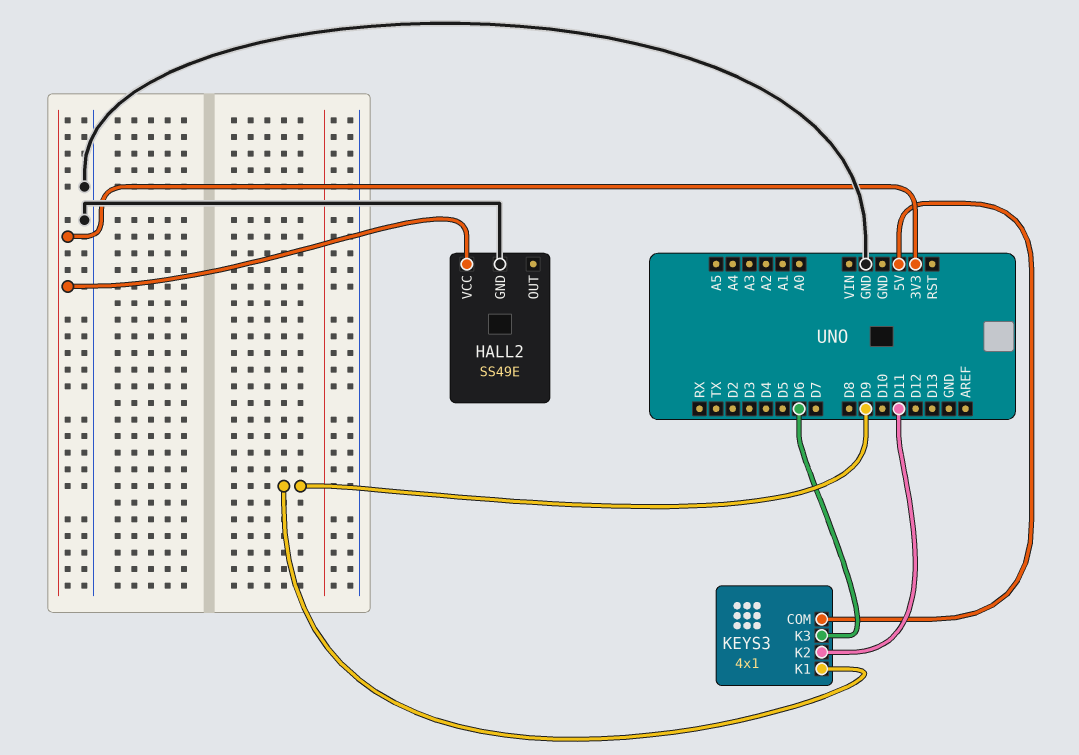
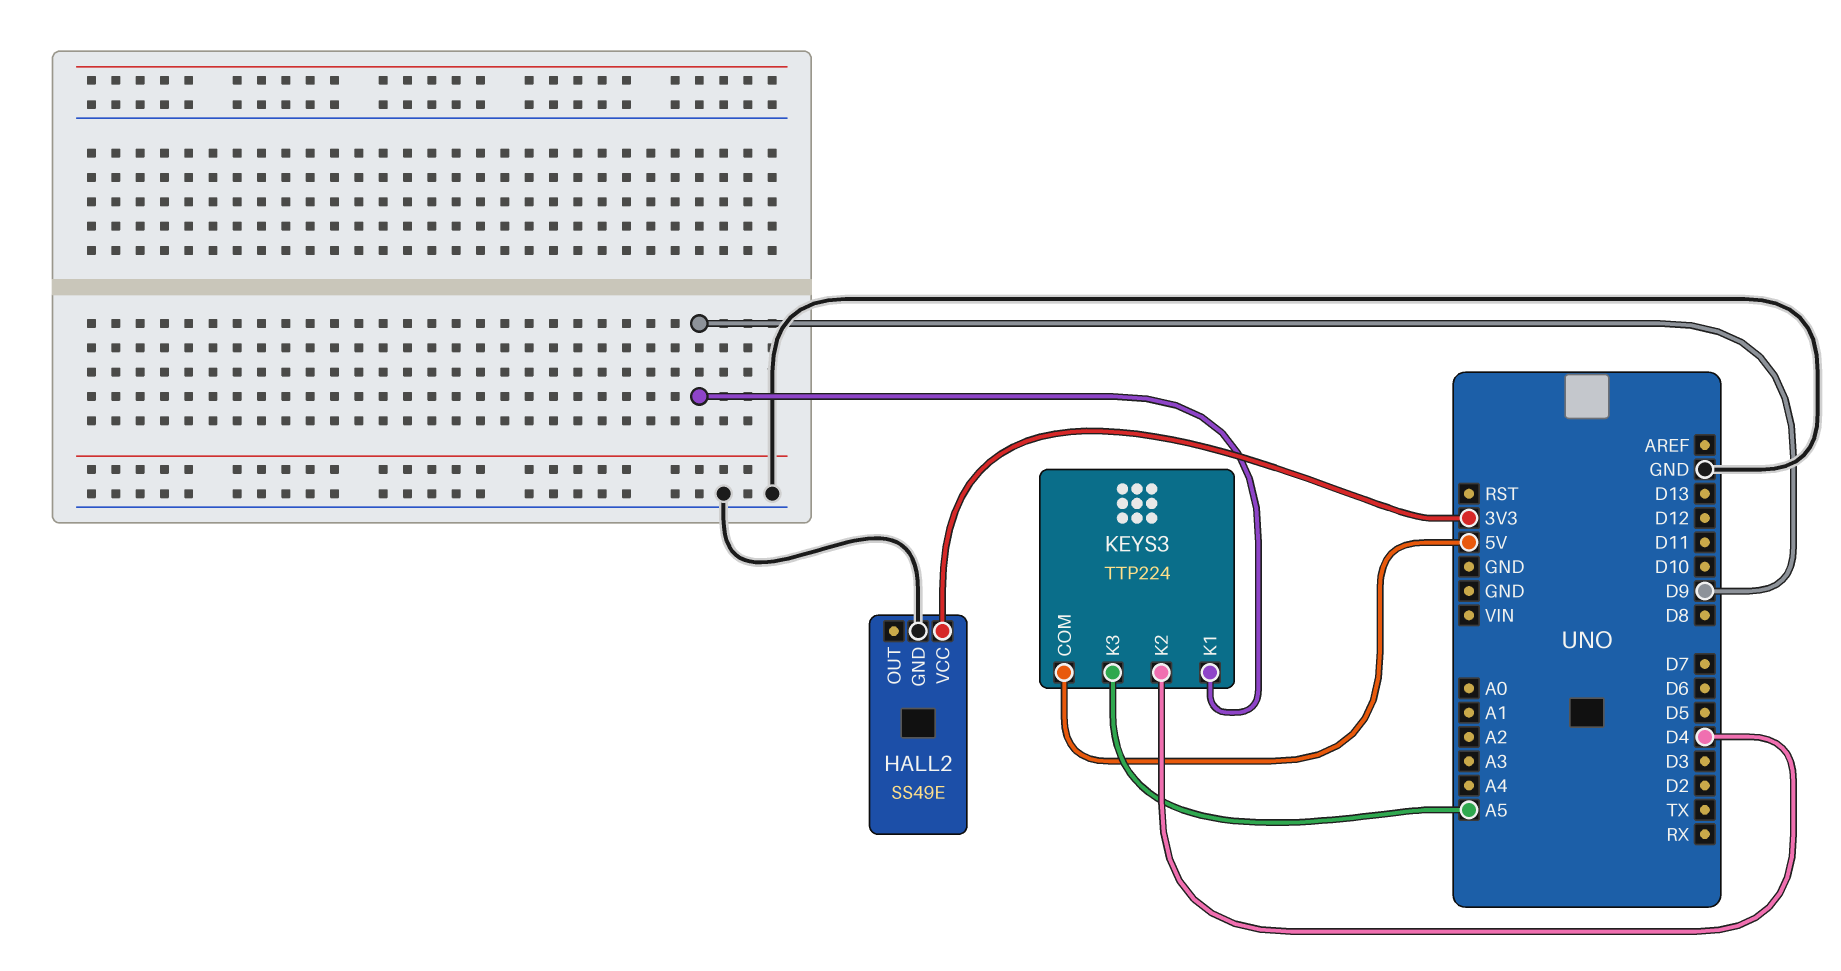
KEYS3: 4x1 -> TTP224
KEYS3 pin K2: D11 -> D4
KEYS3 pin K3: D6 -> A5

